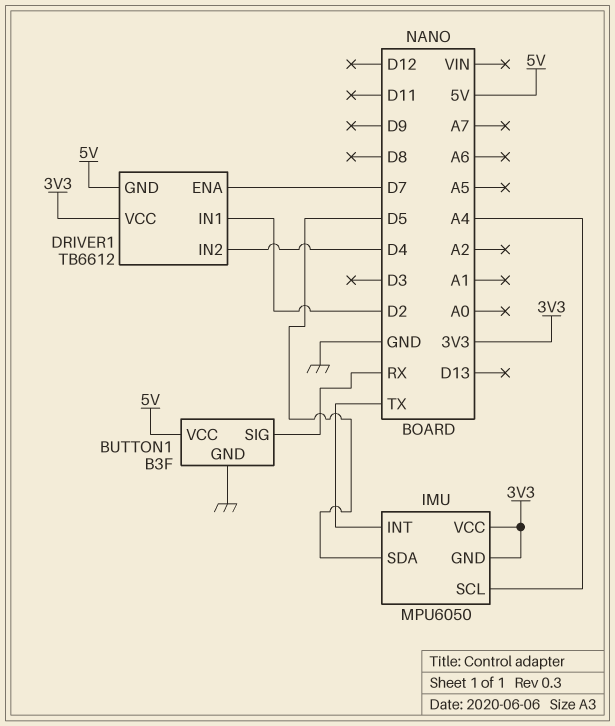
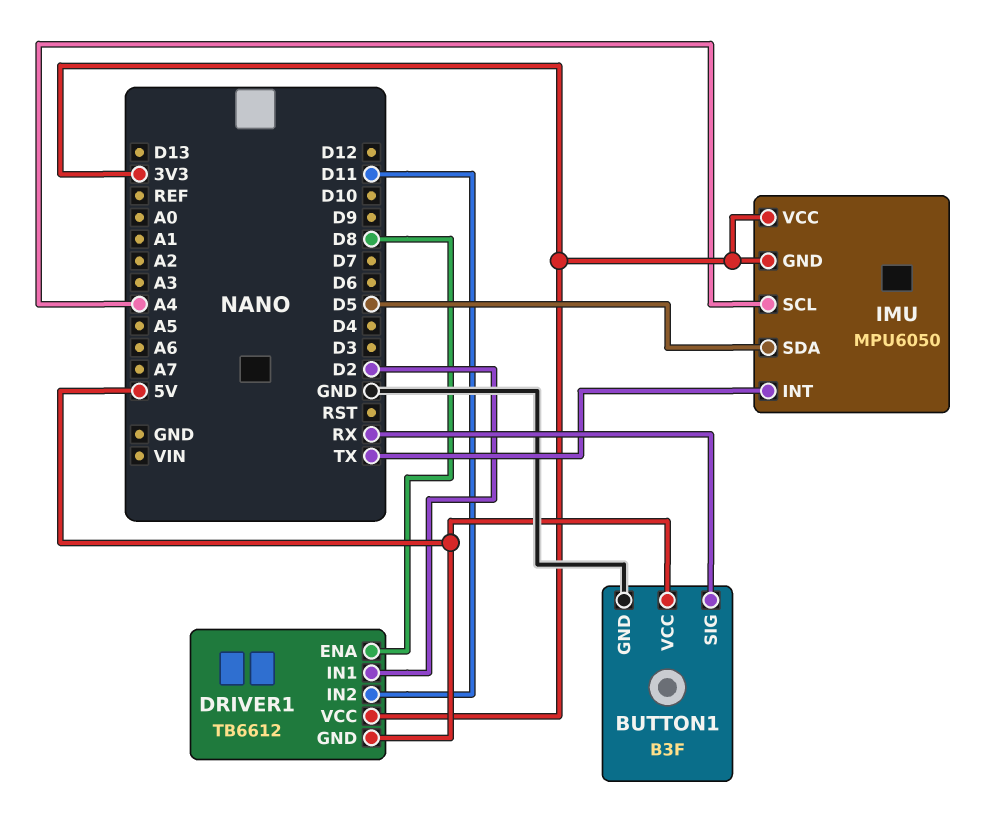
DRIVER1 pin ENA: D7 -> D8
DRIVER1 pin IN2: D4 -> D11

